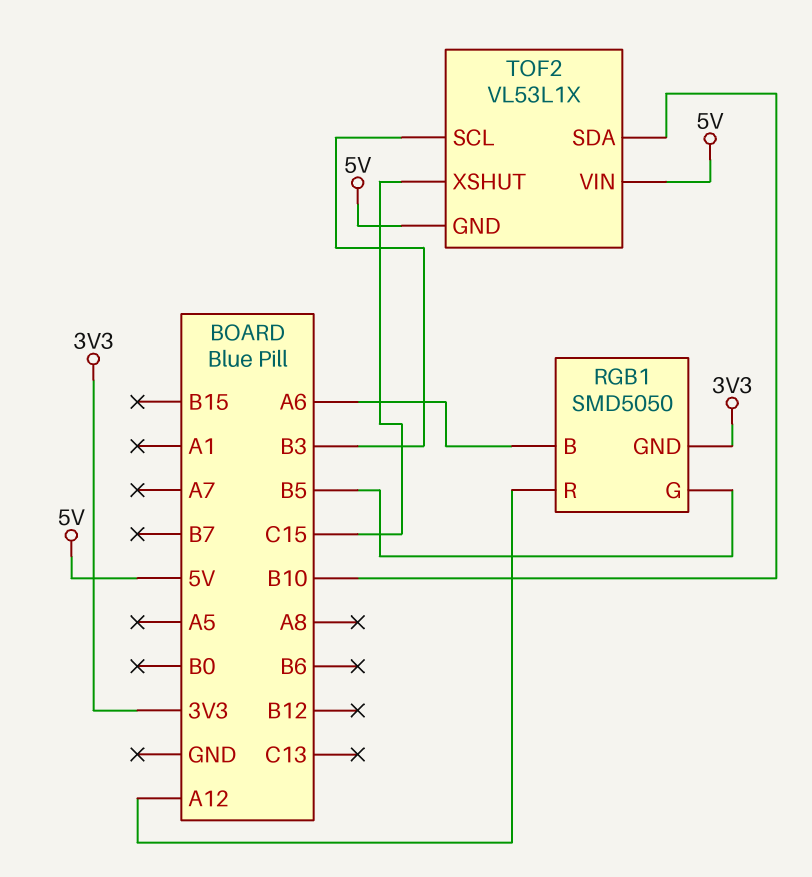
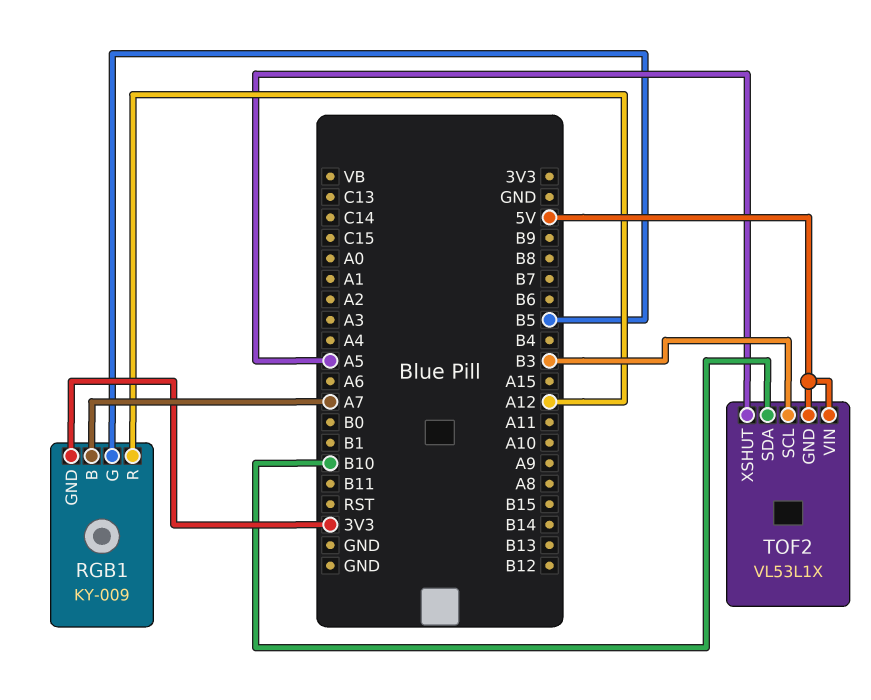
RGB1: SMD5050 -> KY-009
RGB1 pin B: A6 -> A7
TOF2 pin XSHUT: C15 -> A5

